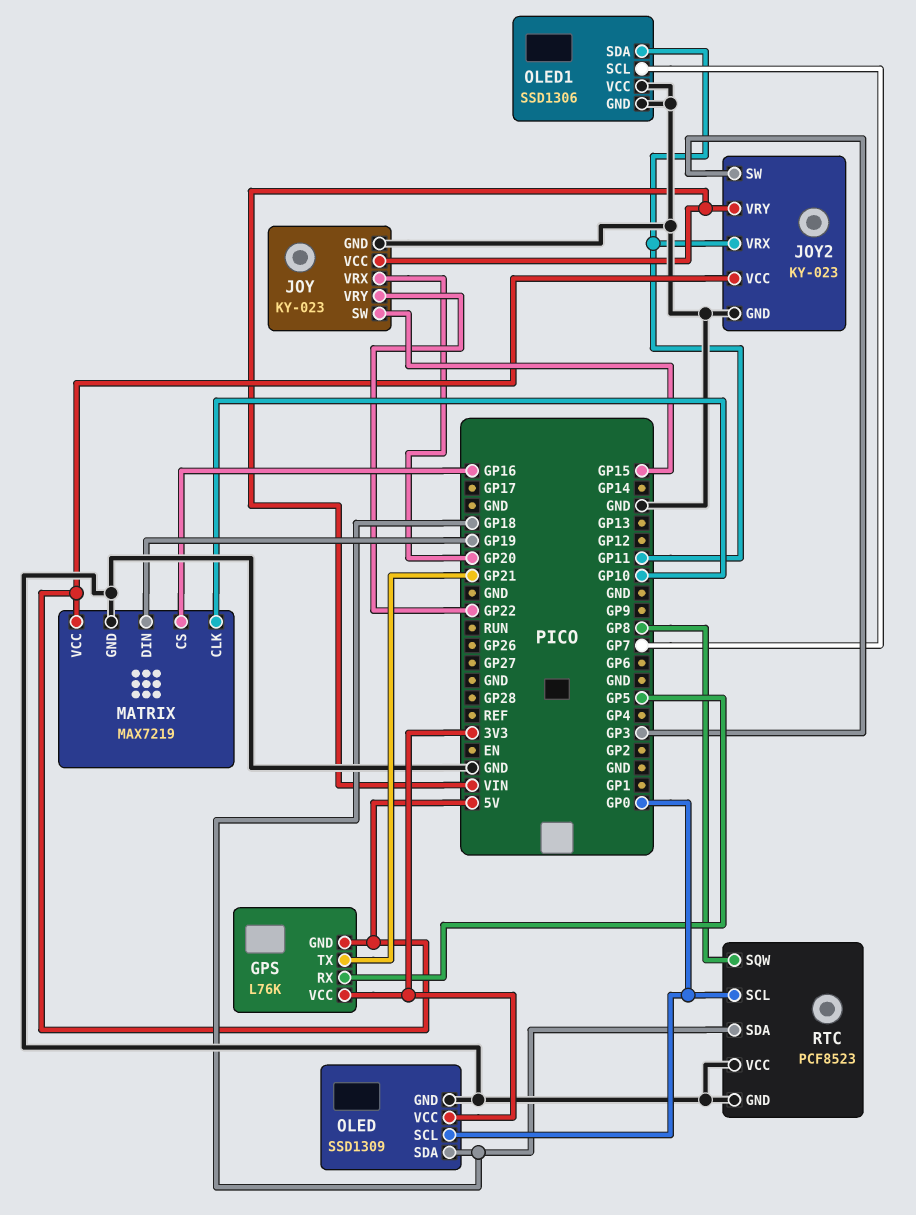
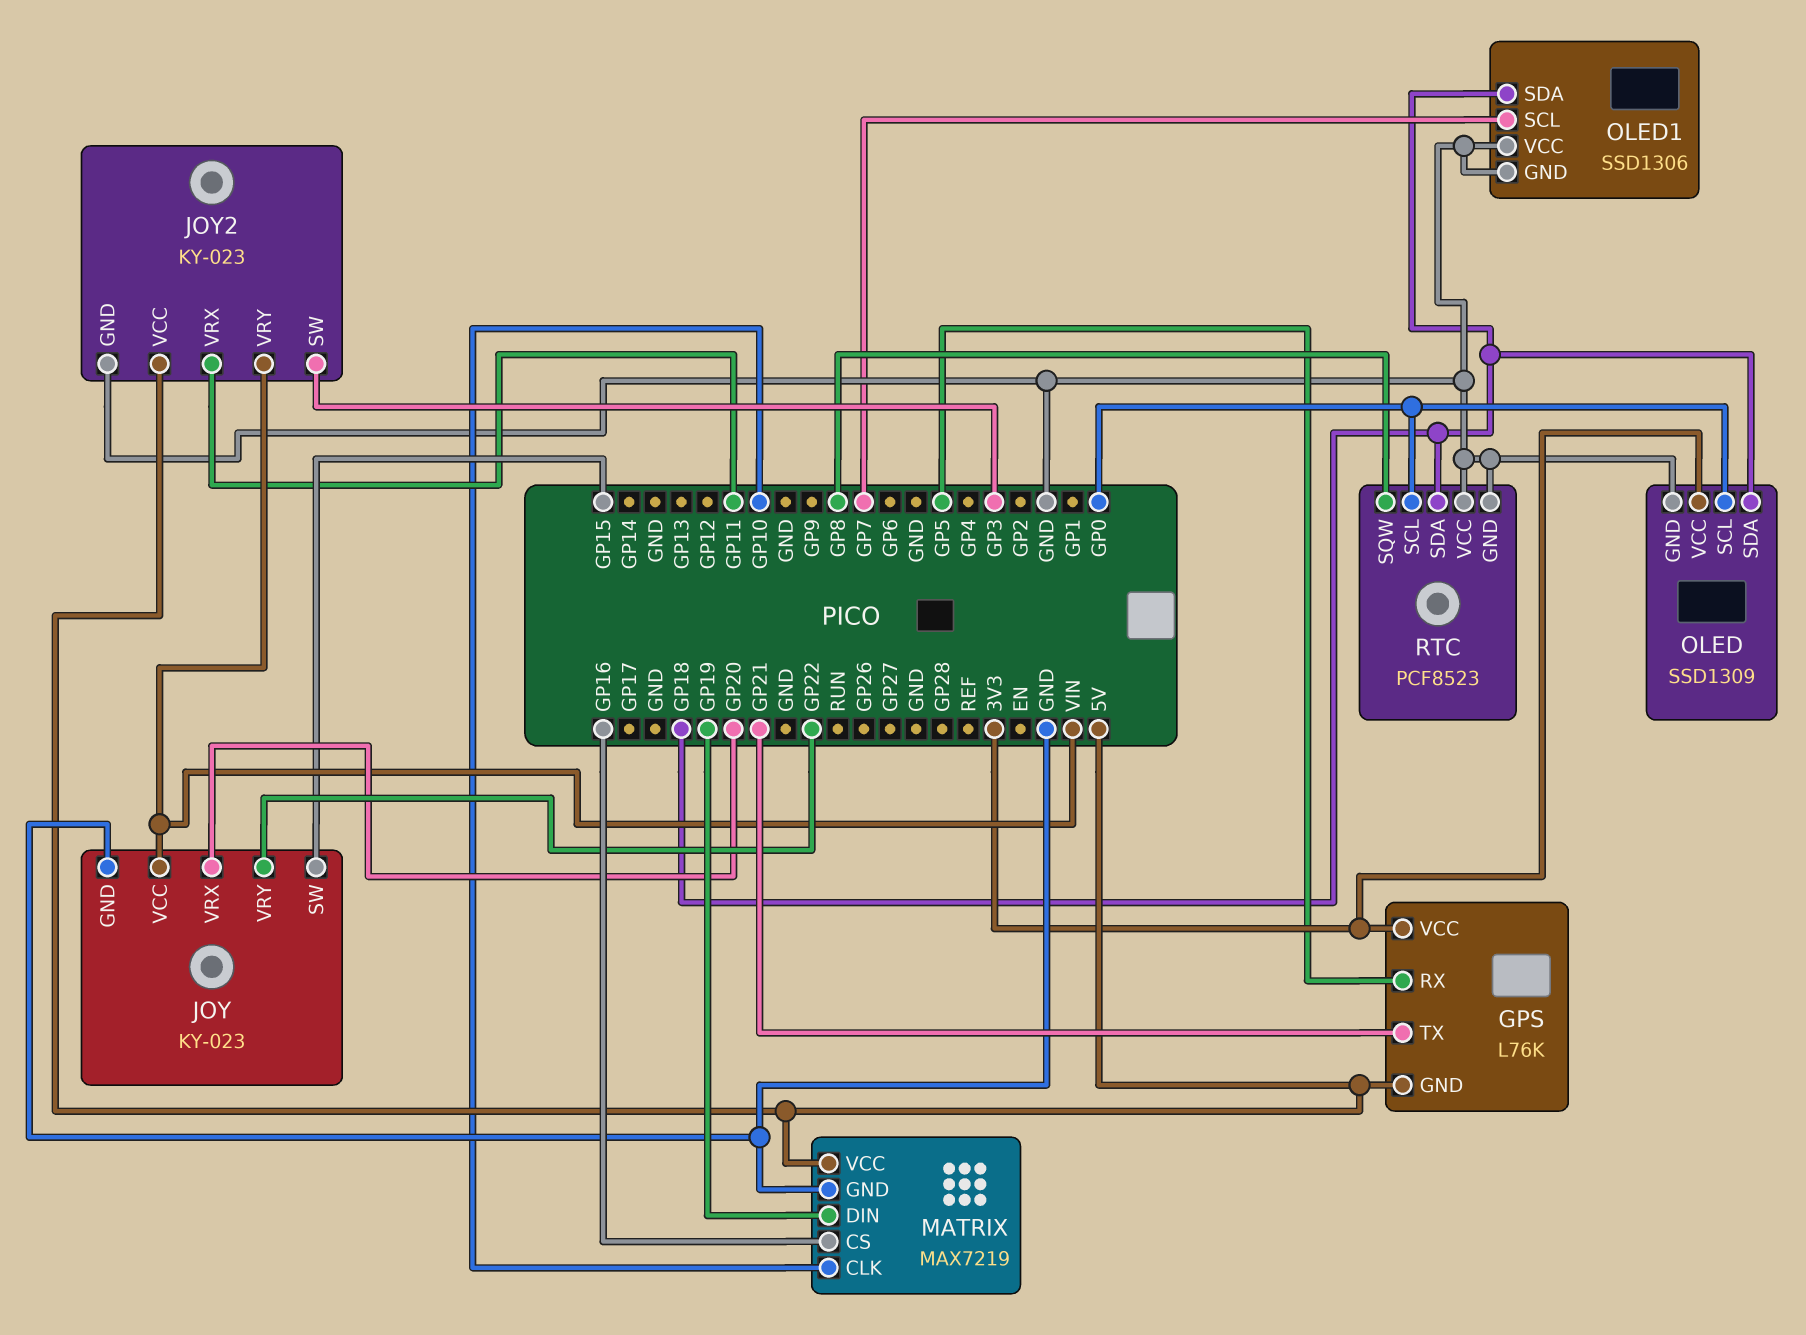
OLED1 pin SDA: GP11 -> GP18

